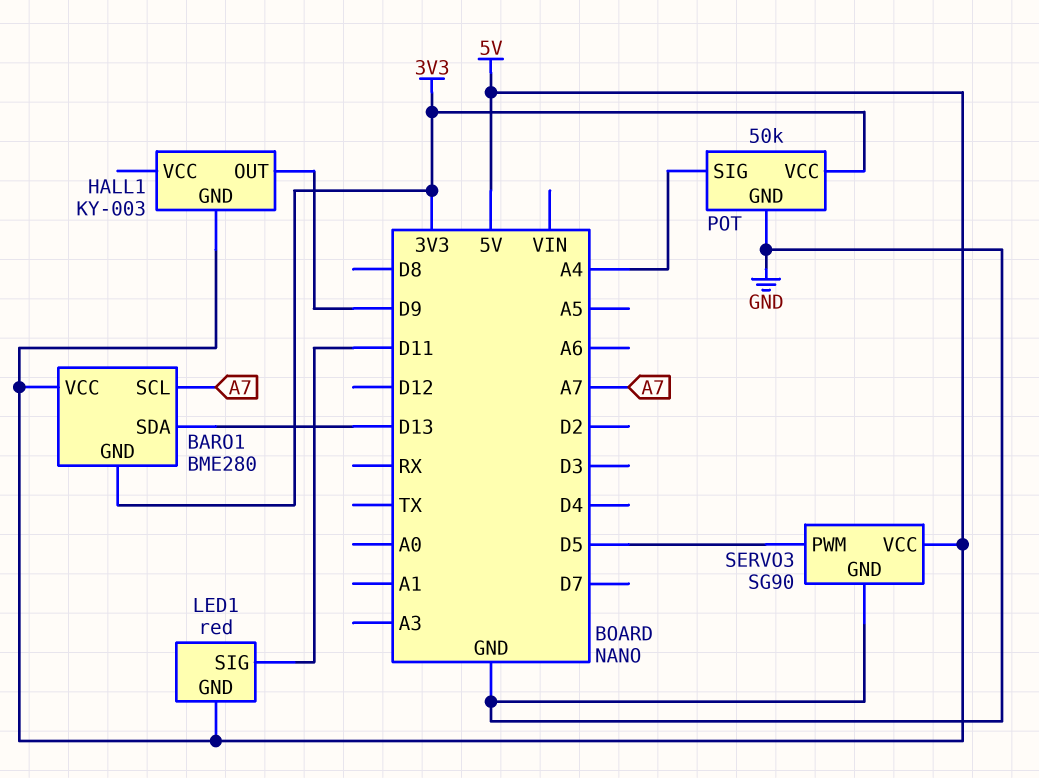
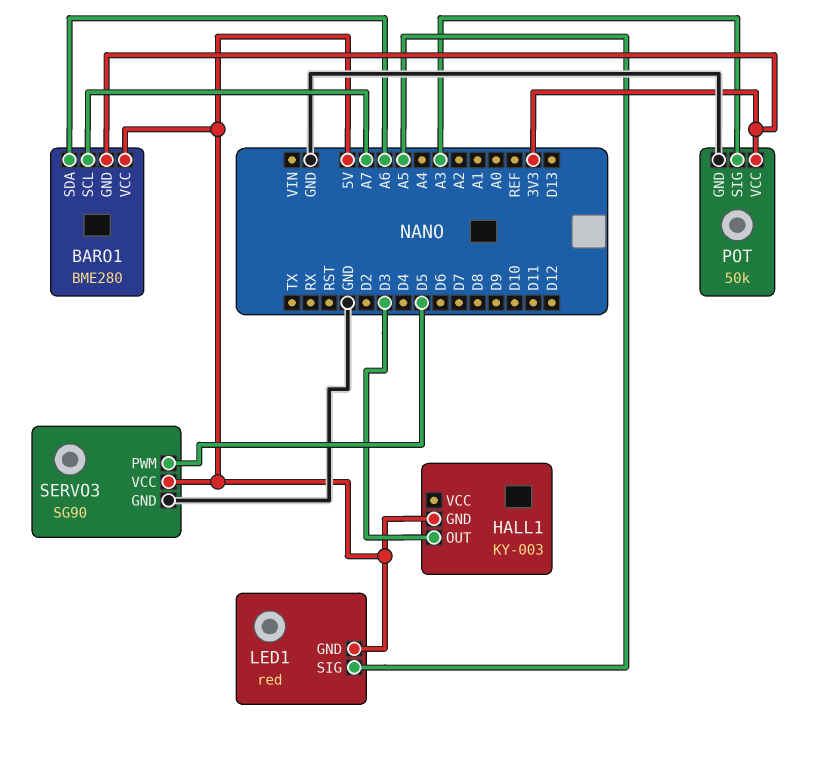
BARO1 pin SDA: D13 -> A6
HALL1 pin OUT: D9 -> D3
LED1 pin SIG: D11 -> A5
POT pin SIG: A4 -> A3

